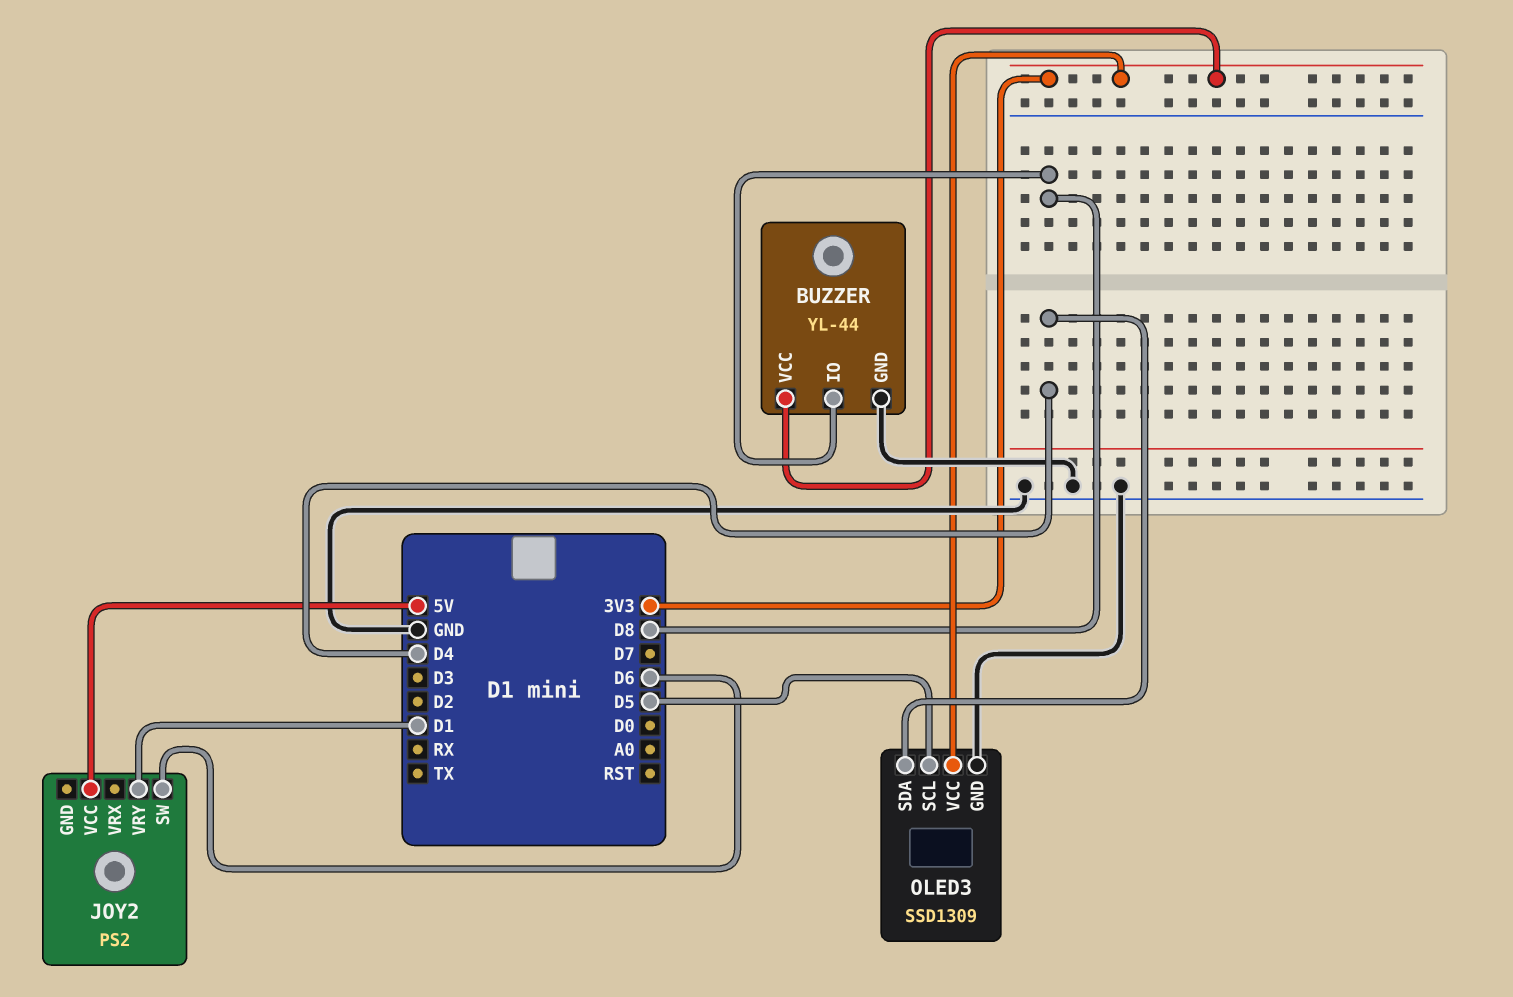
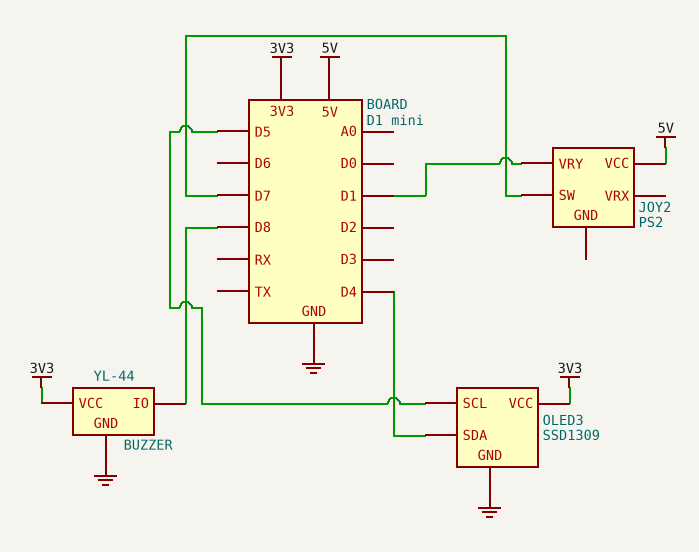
JOY2 pin SW: D6 -> D7

